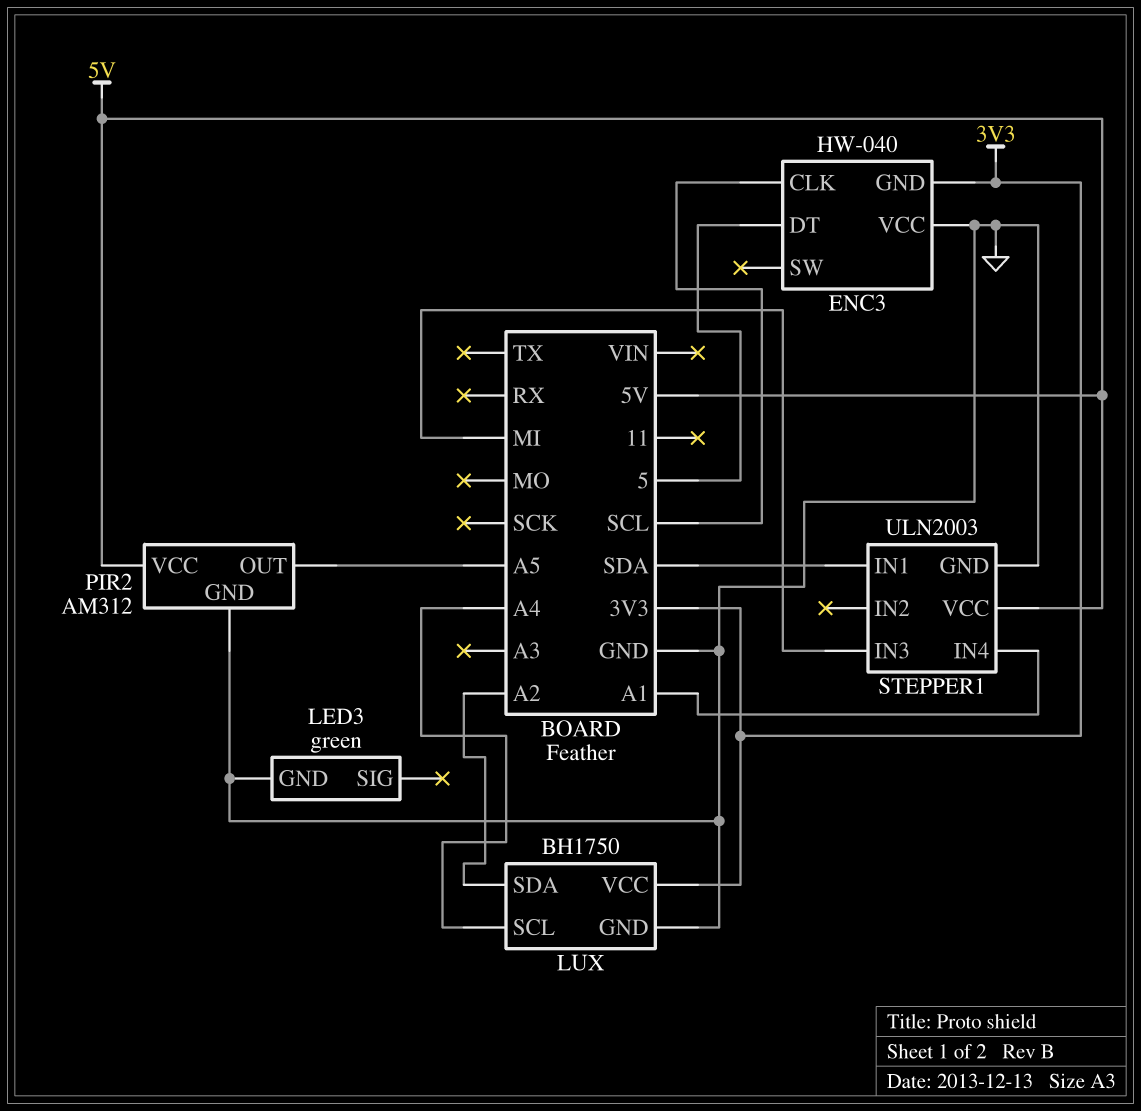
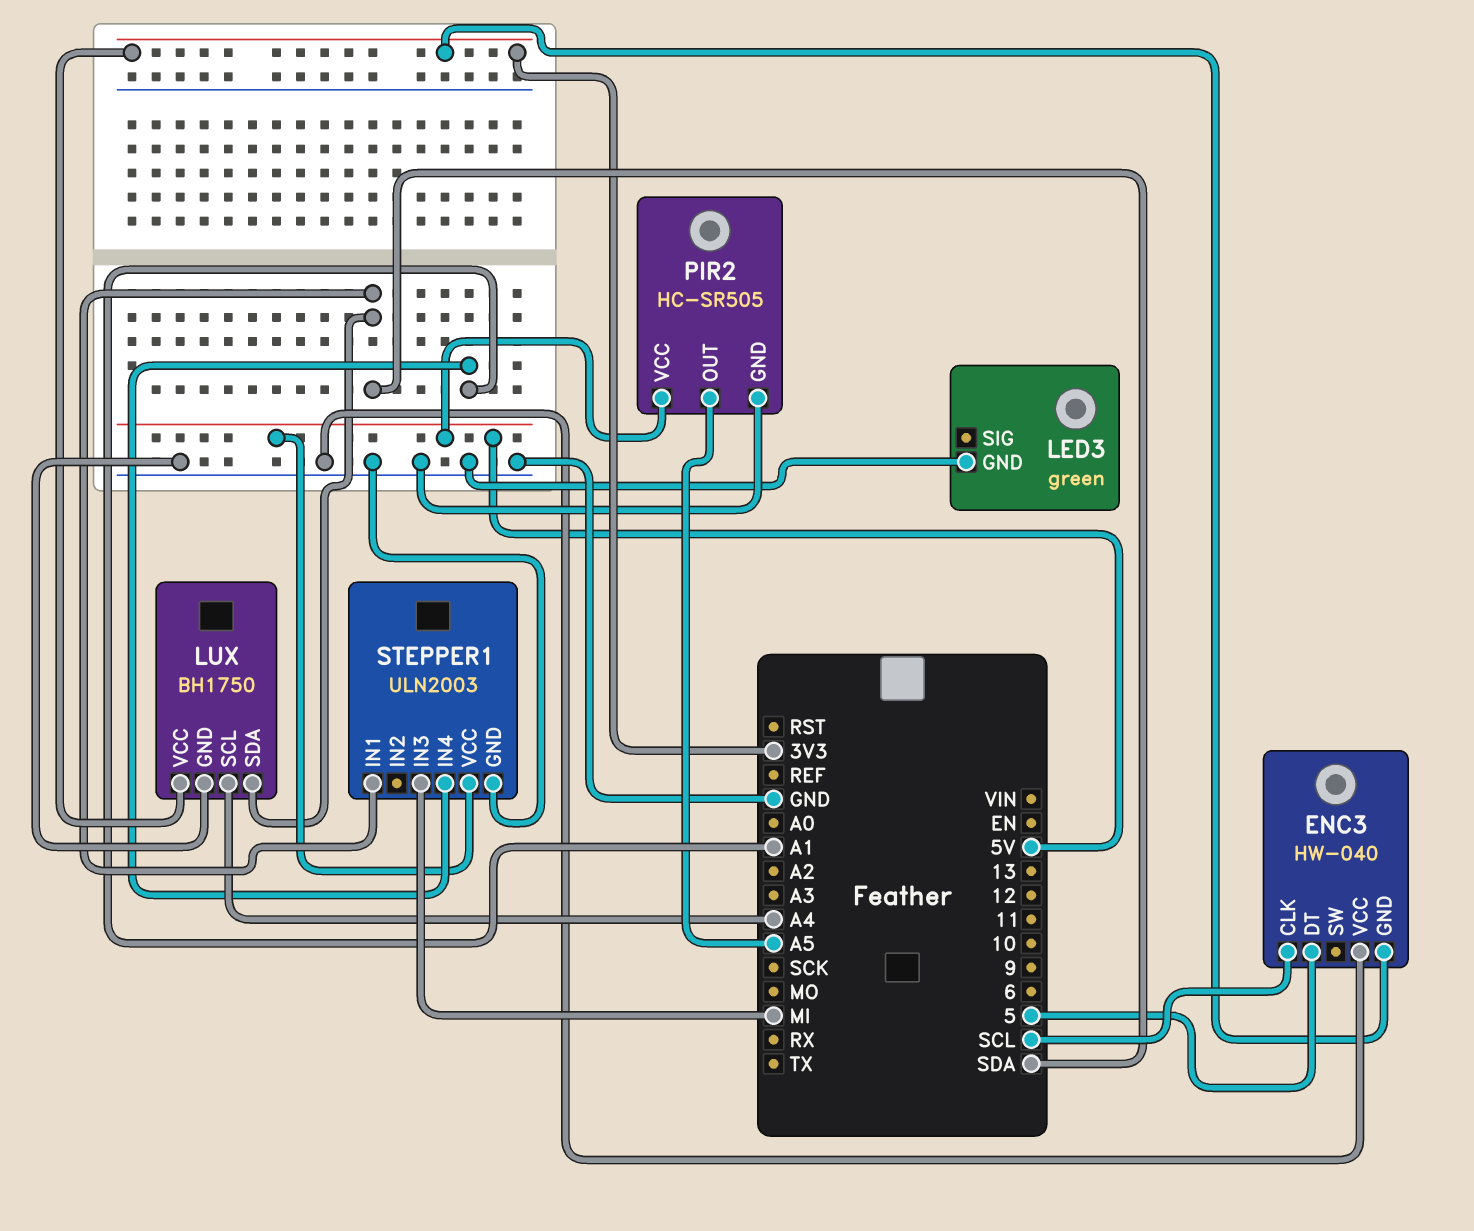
LUX pin SDA: A2 -> SDA
PIR2: AM312 -> HC-SR505

